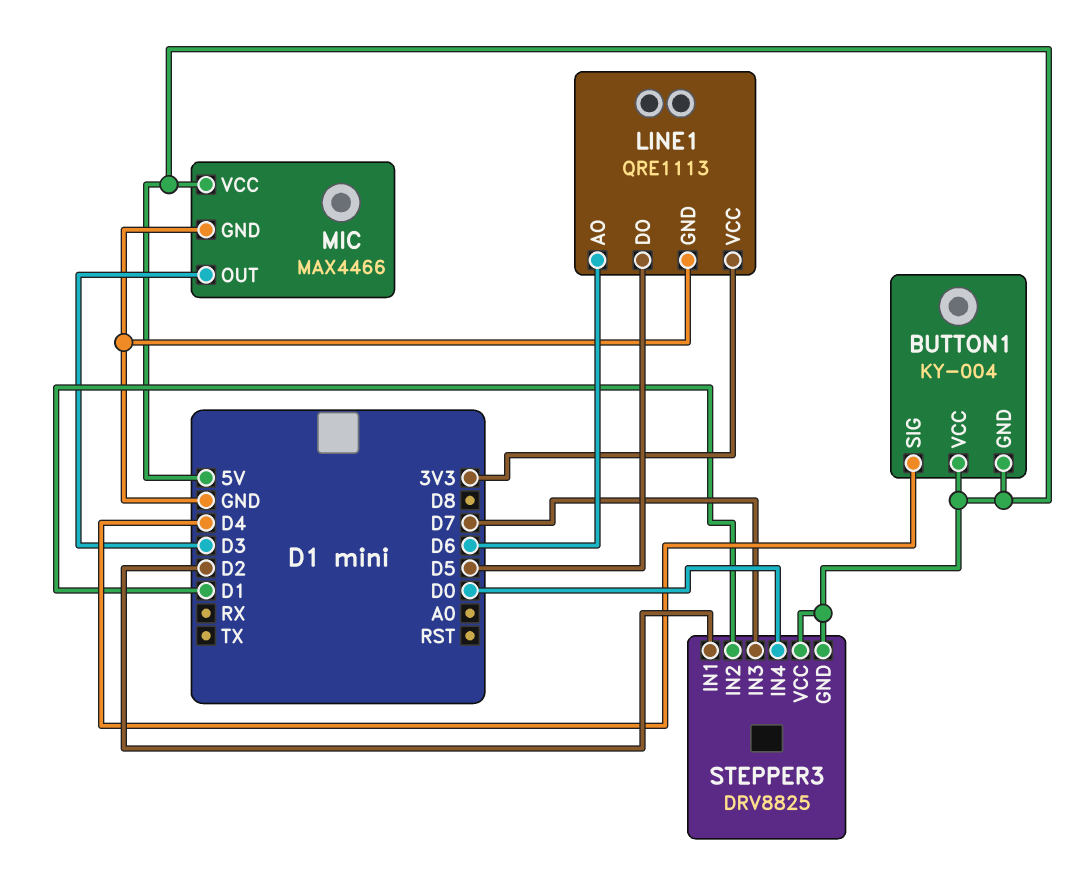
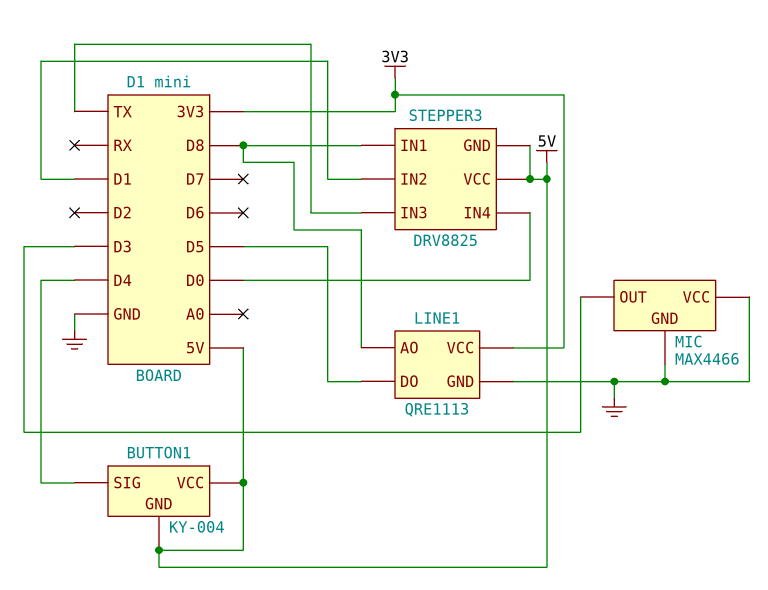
LINE1 pin AO: D6 -> D8
MIC pin VCC: 5V -> GND
STEPPER3 pin IN1: D2 -> D8
STEPPER3 pin IN3: D7 -> TX

